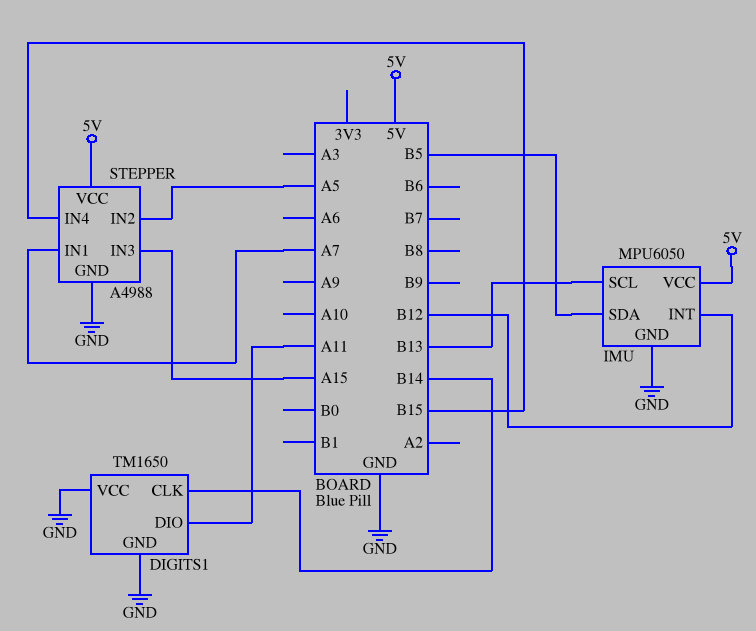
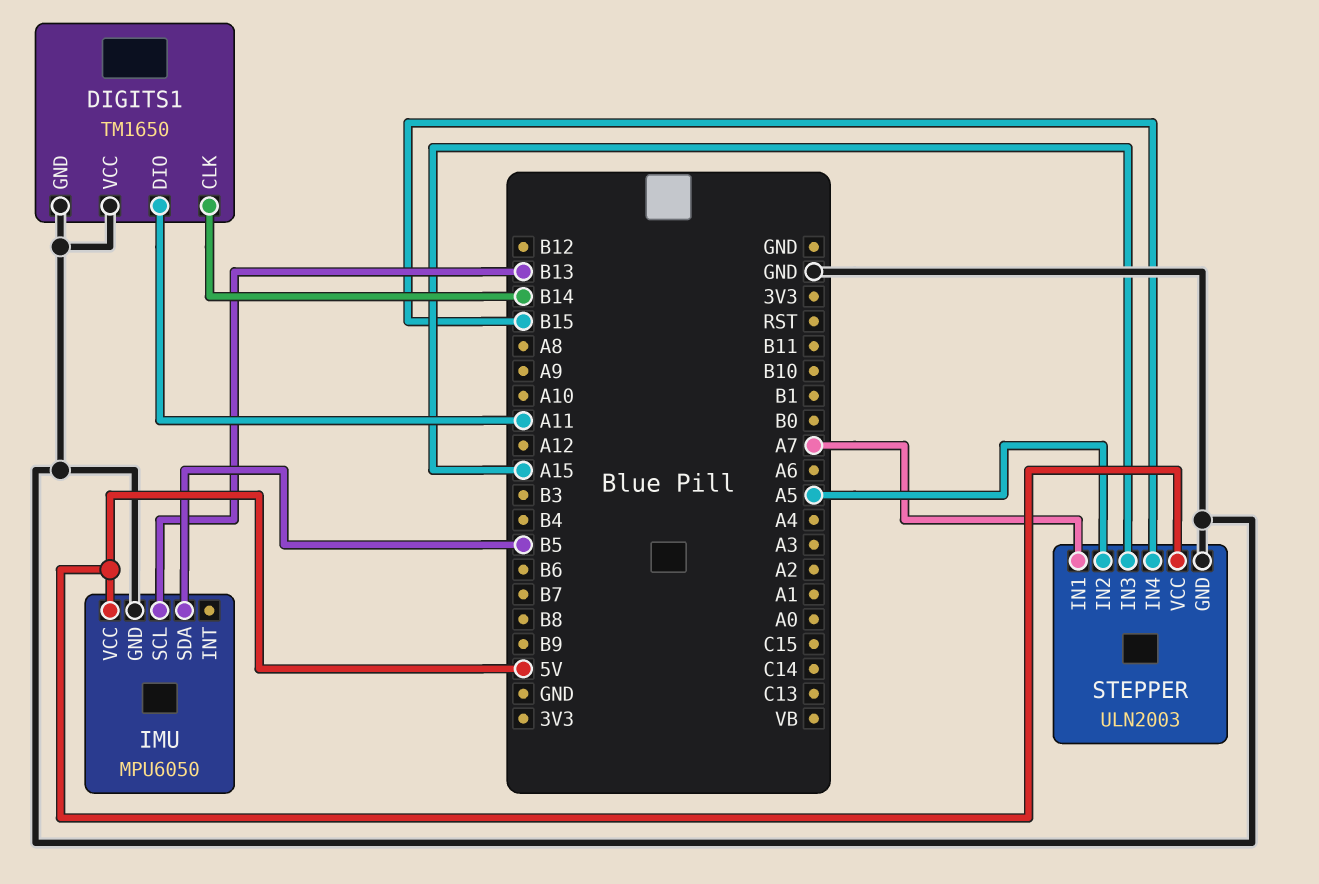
IMU pin INT: B12 -> none
STEPPER: A4988 -> ULN2003

